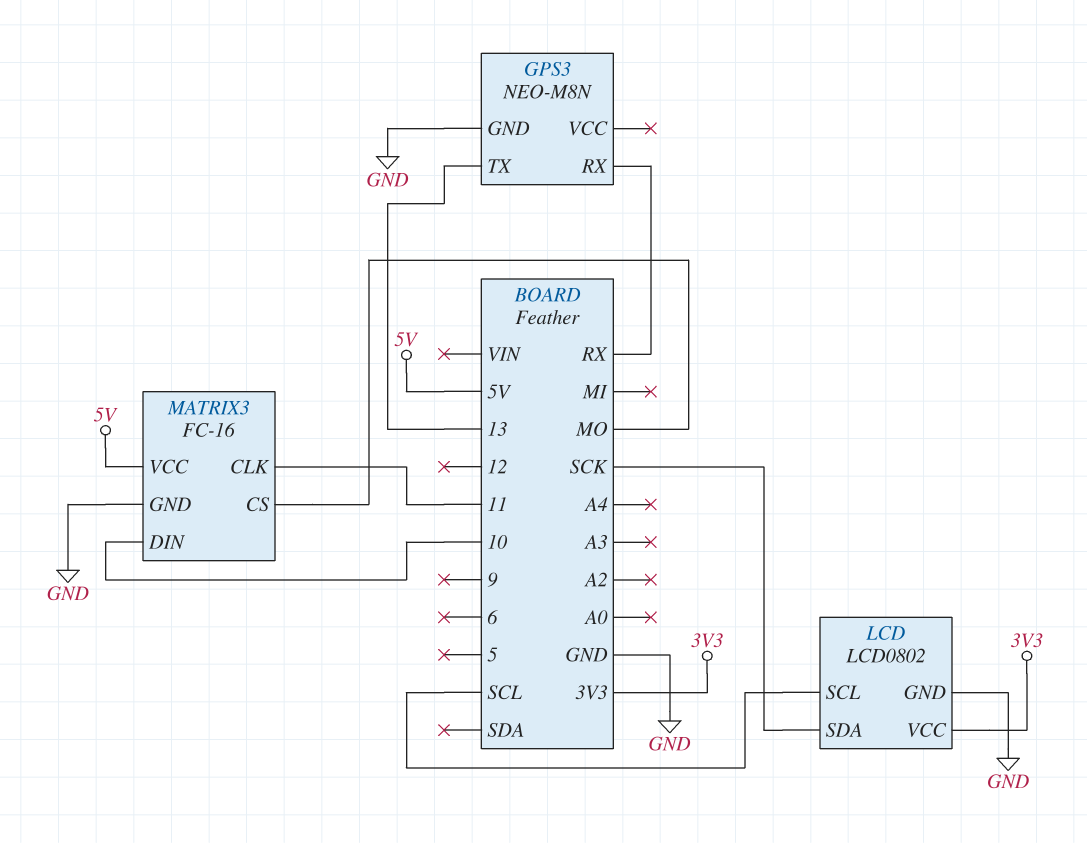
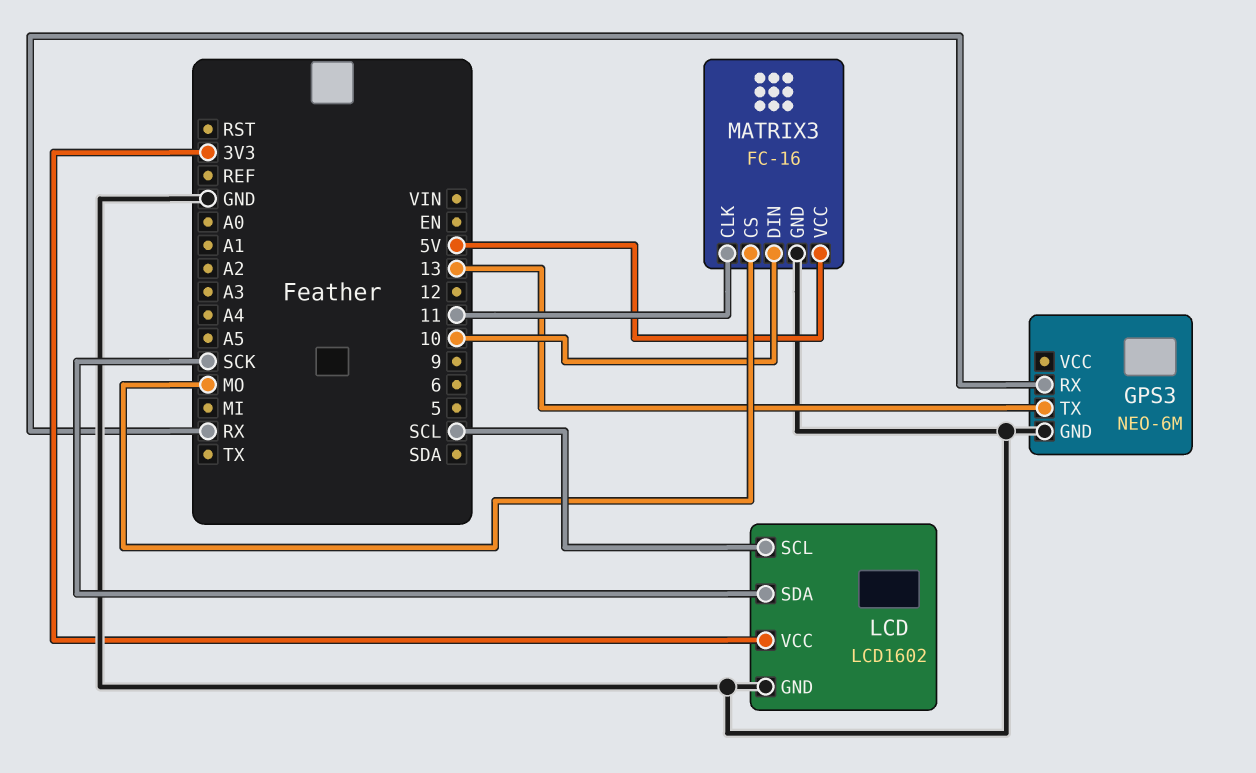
GPS3: NEO-M8N -> NEO-6M
LCD: LCD0802 -> LCD1602

